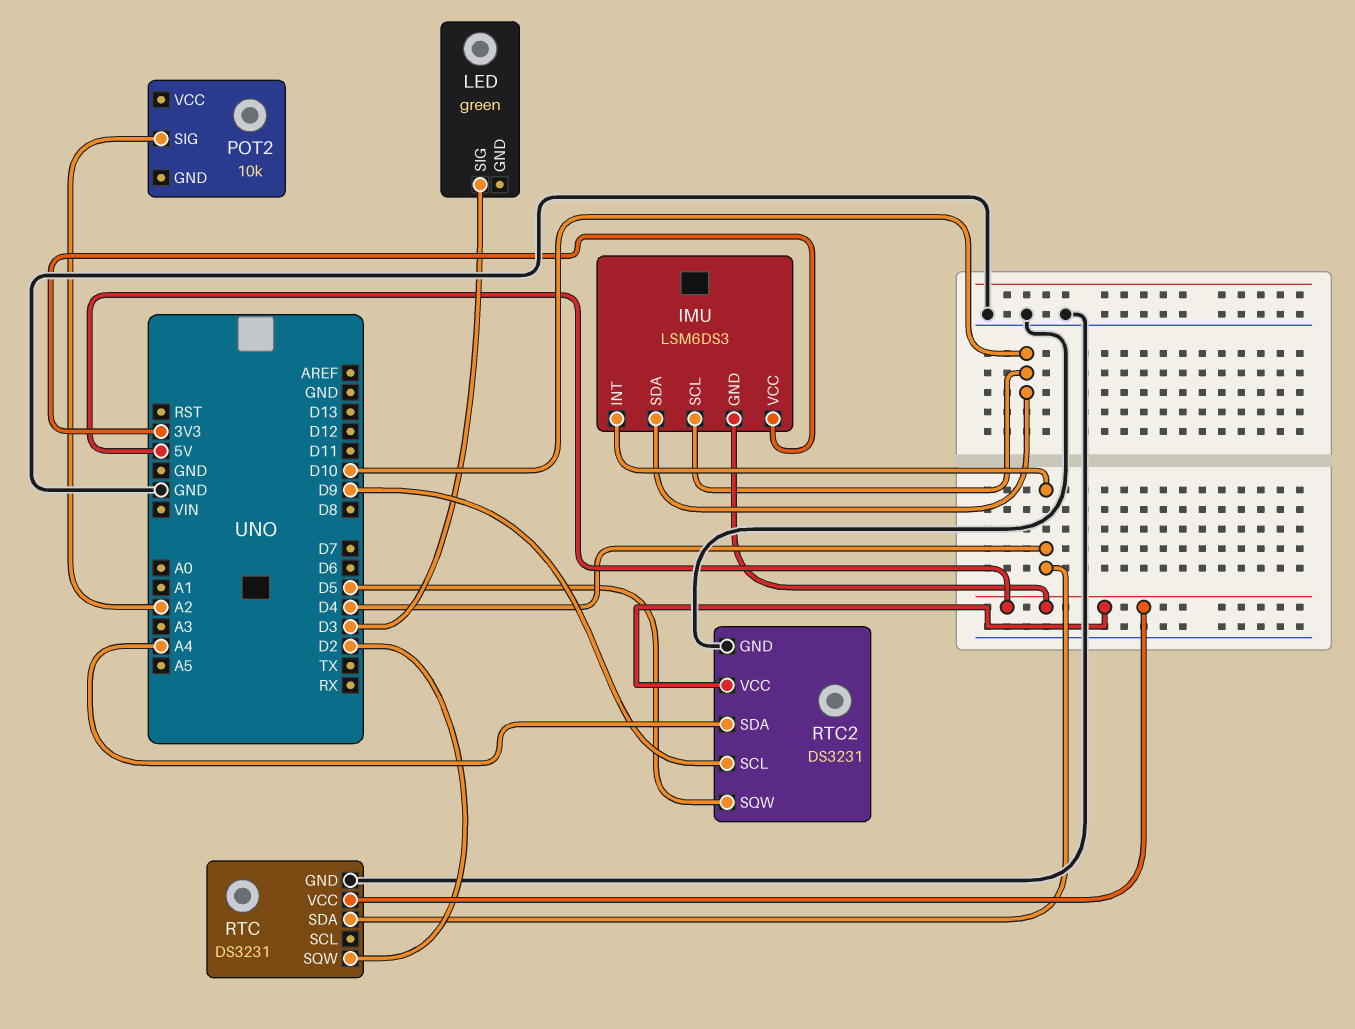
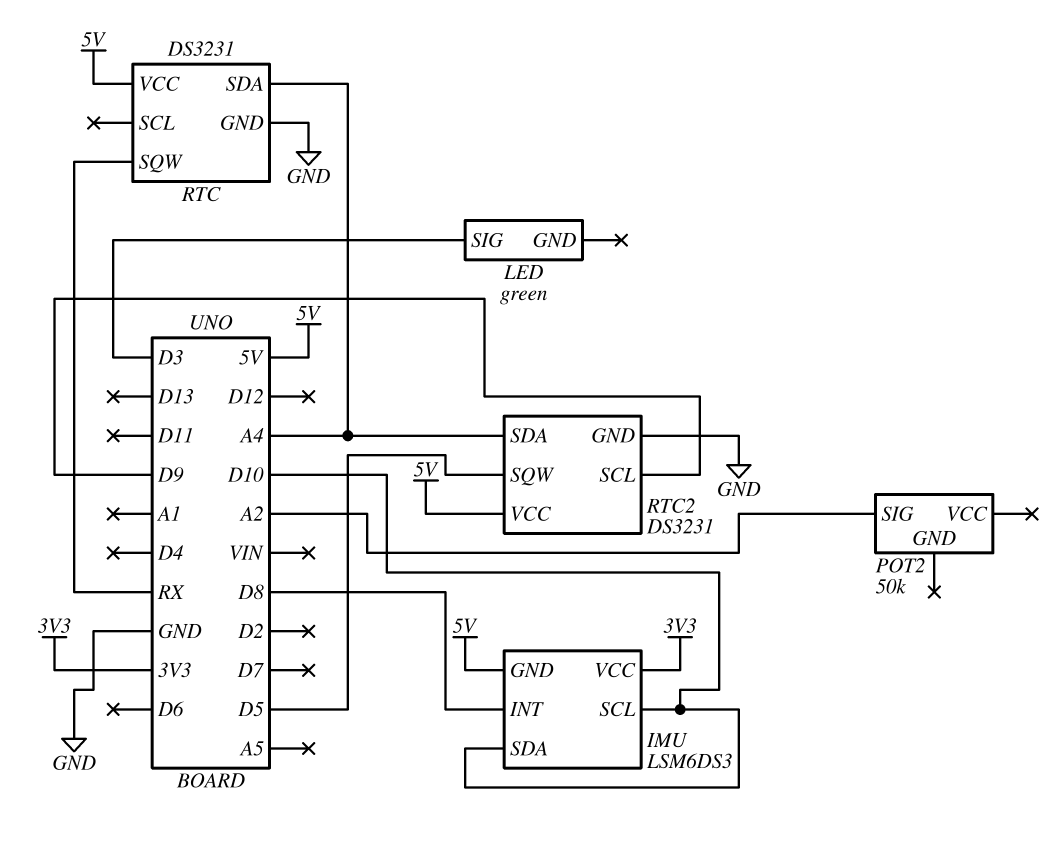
IMU pin INT: D4 -> D8
POT2: 10k -> 50k
RTC pin SDA: D4 -> A4
RTC pin SQW: D2 -> RX

